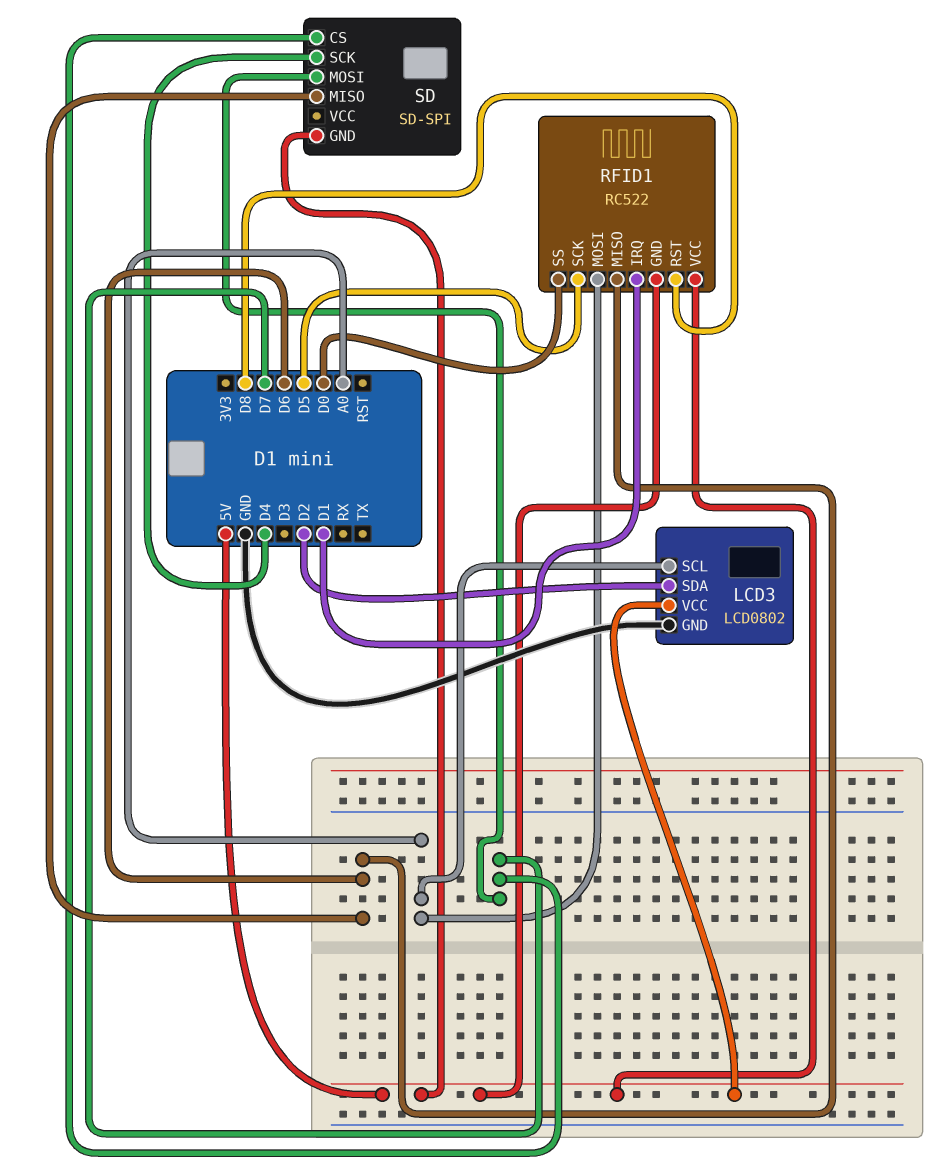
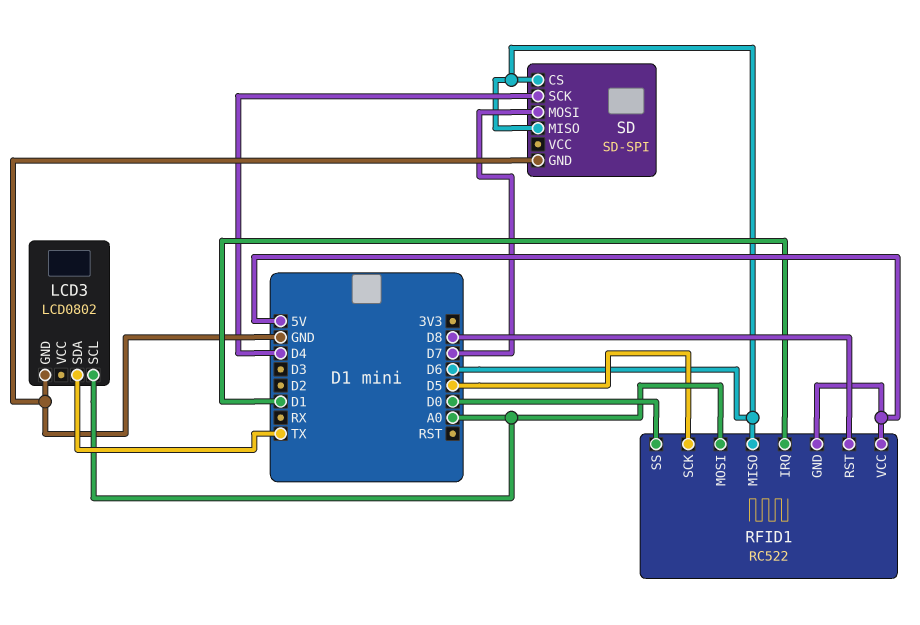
LCD3 pin SDA: D2 -> TX
LCD3 pin VCC: 5V -> none
SD pin CS: D7 -> D6
SD pin GND: 5V -> GND

